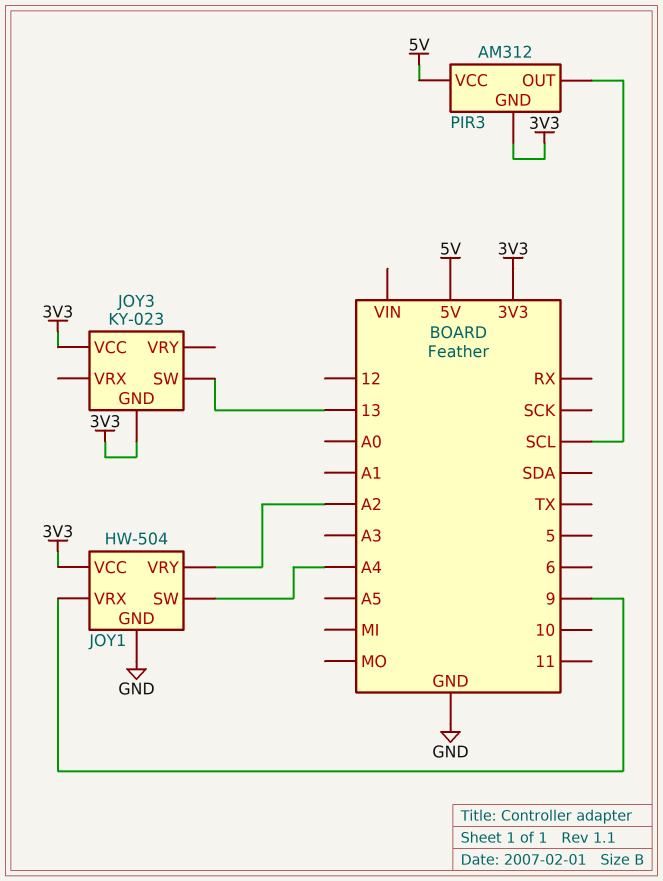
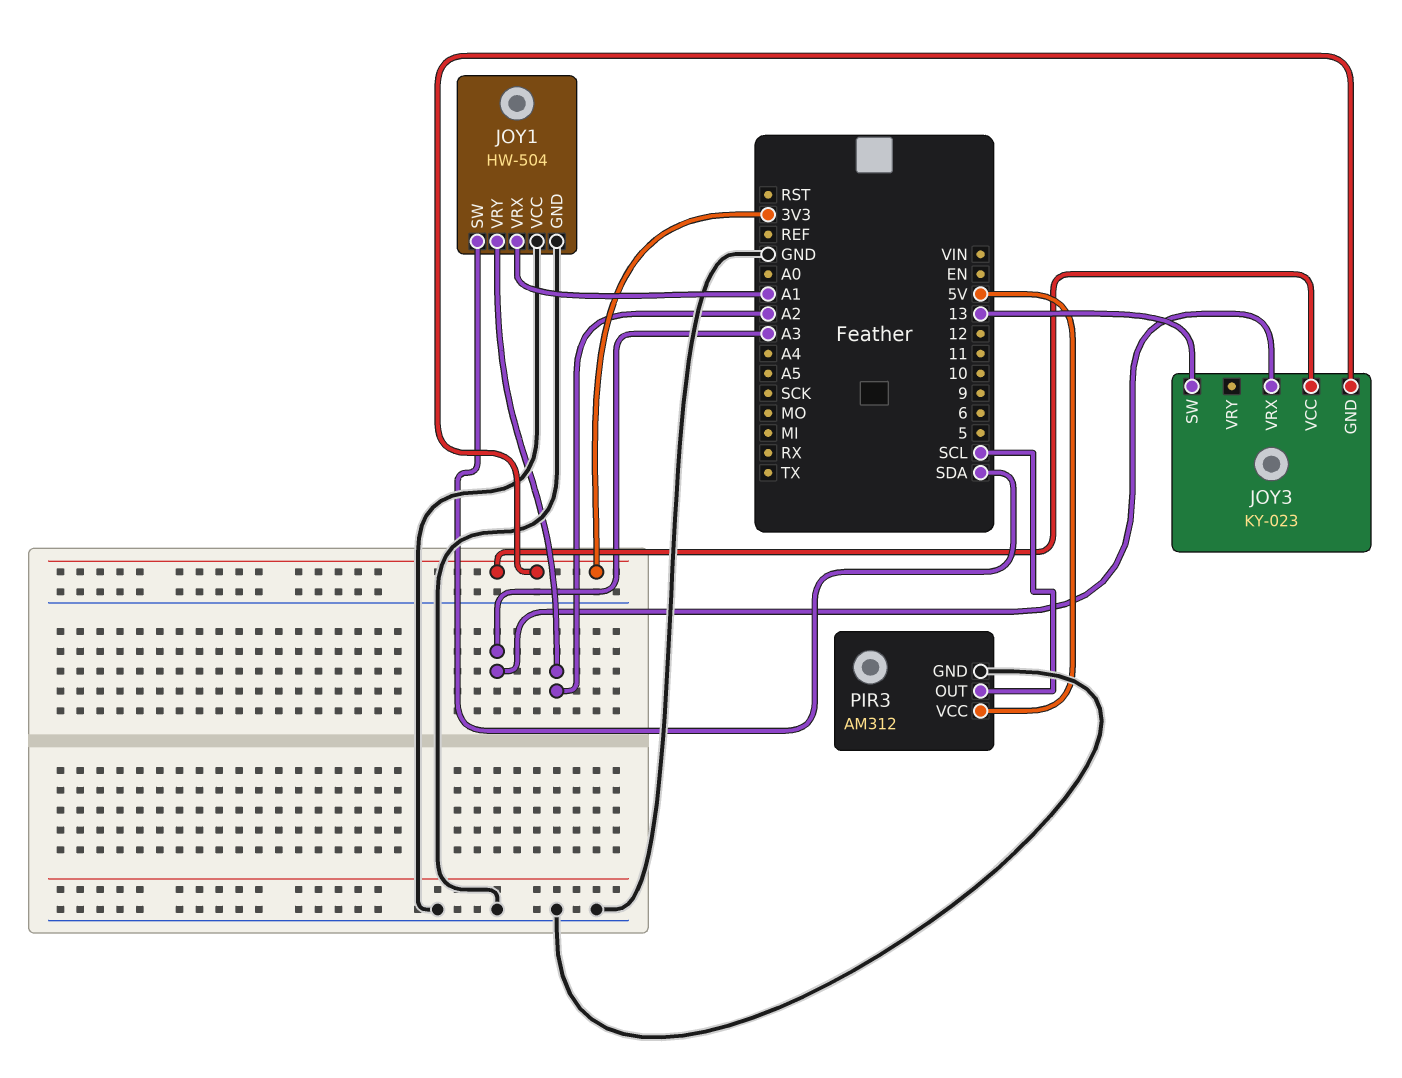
JOY1 pin SW: A4 -> SDA
JOY1 pin VCC: 3V3 -> GND
JOY1 pin VRX: 9 -> A1
JOY3 pin VRX: none -> A3
PIR3 pin GND: 3V3 -> GND

